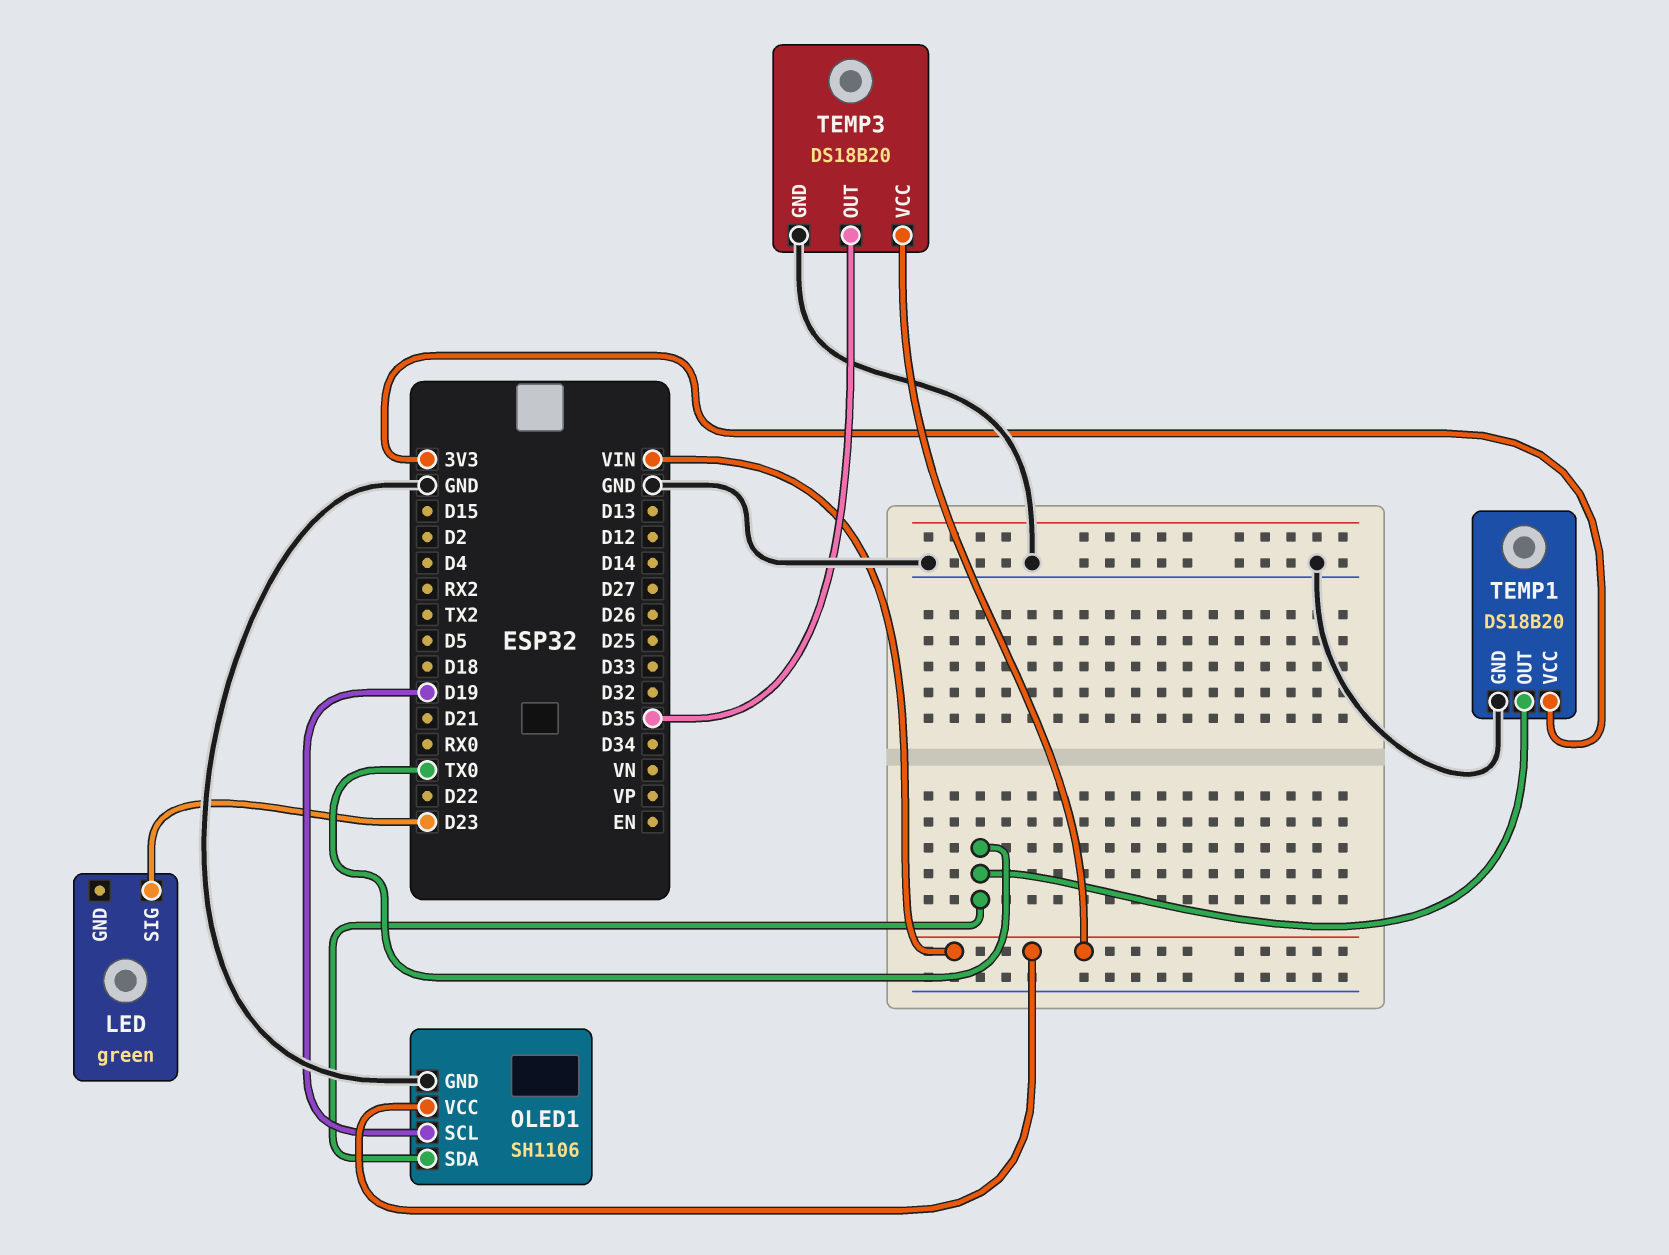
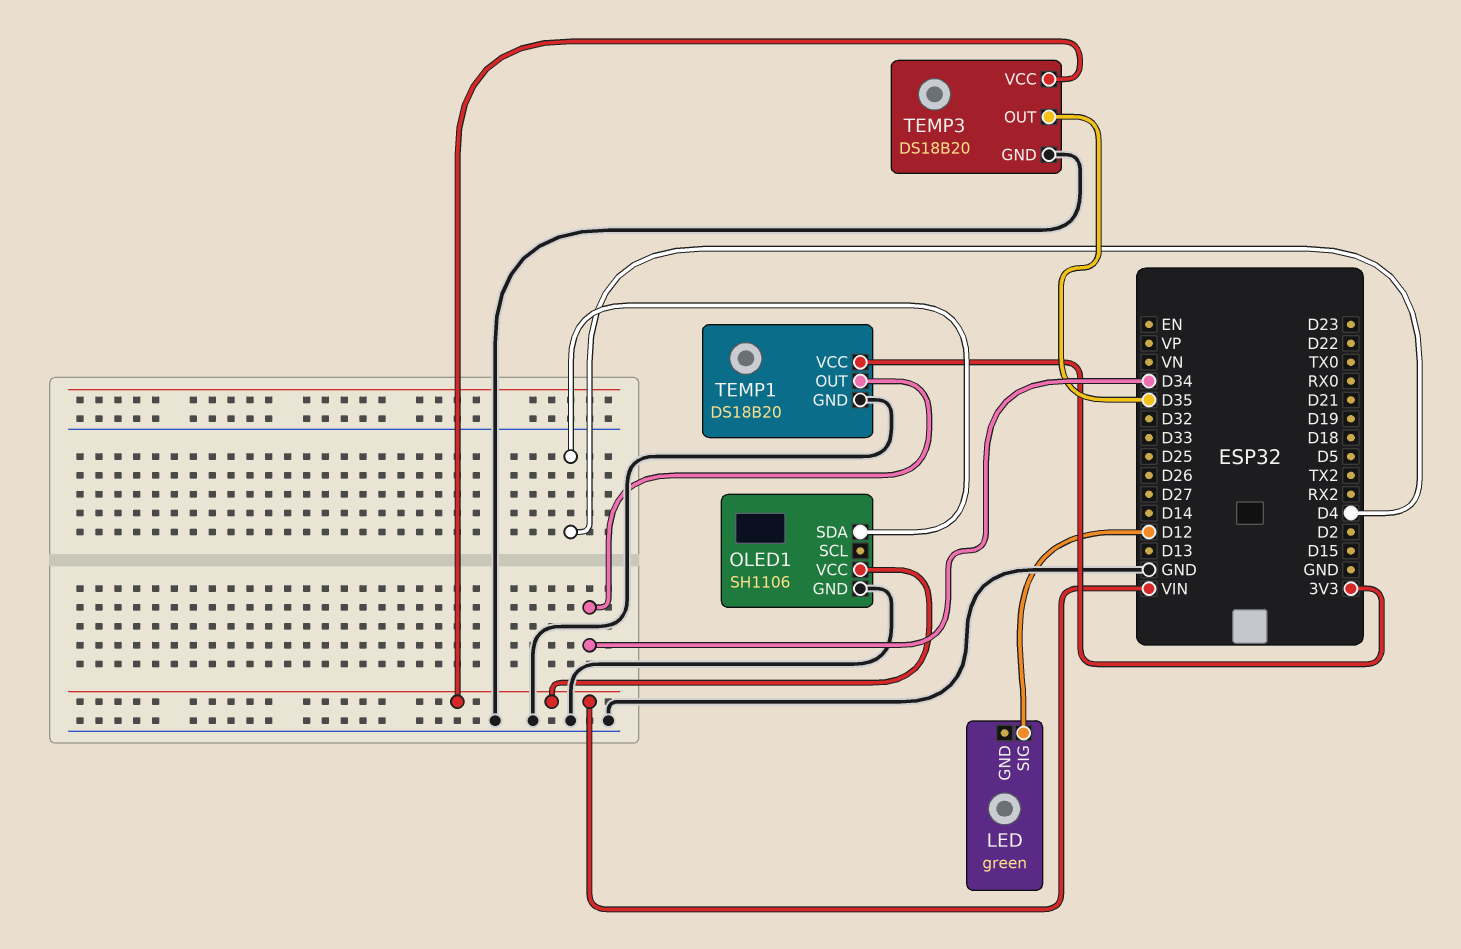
LED pin SIG: D23 -> D12
OLED1 pin SCL: D19 -> none
OLED1 pin SDA: TX0 -> D4
TEMP1 pin OUT: TX0 -> D34

